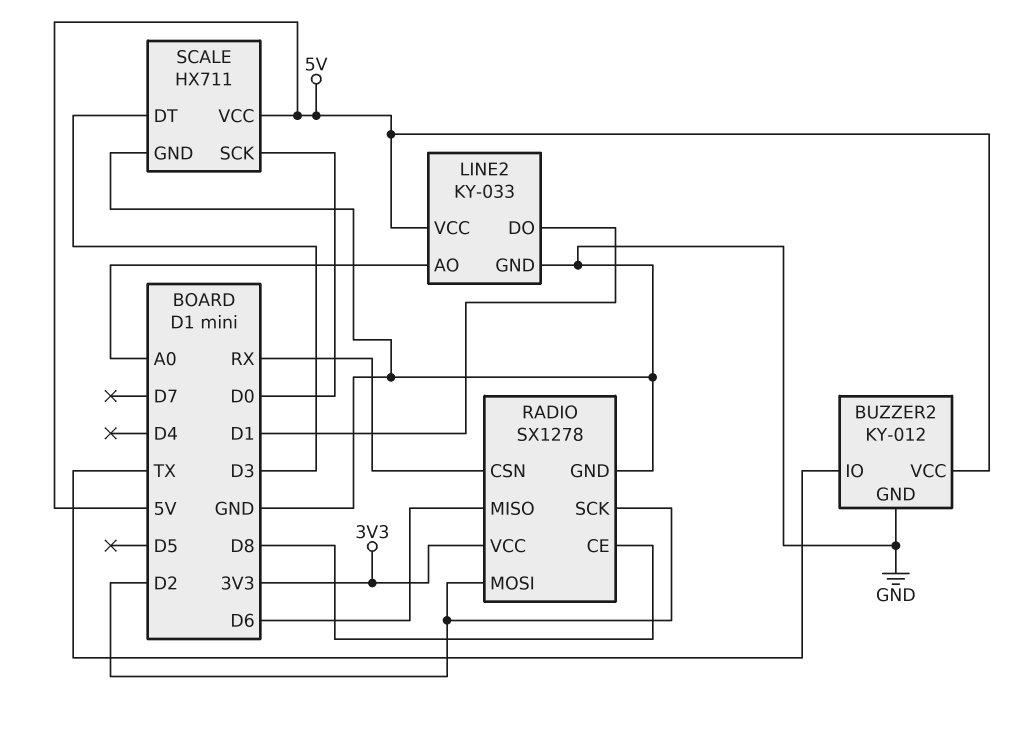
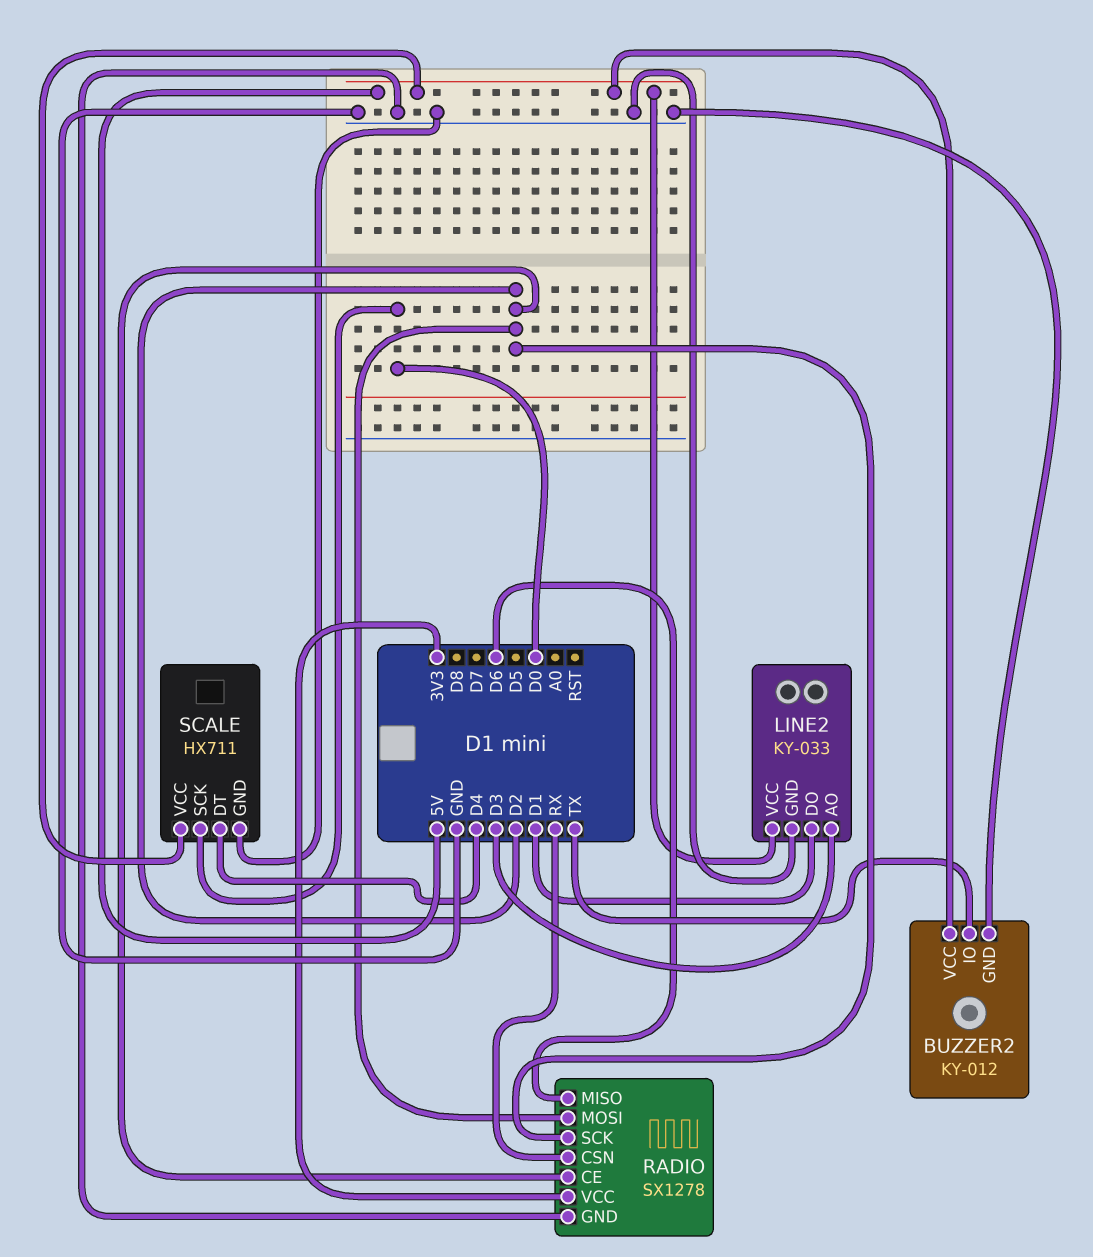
LINE2 pin AO: A0 -> D3
RADIO pin CE: D8 -> D2
SCALE pin DT: D3 -> D4

